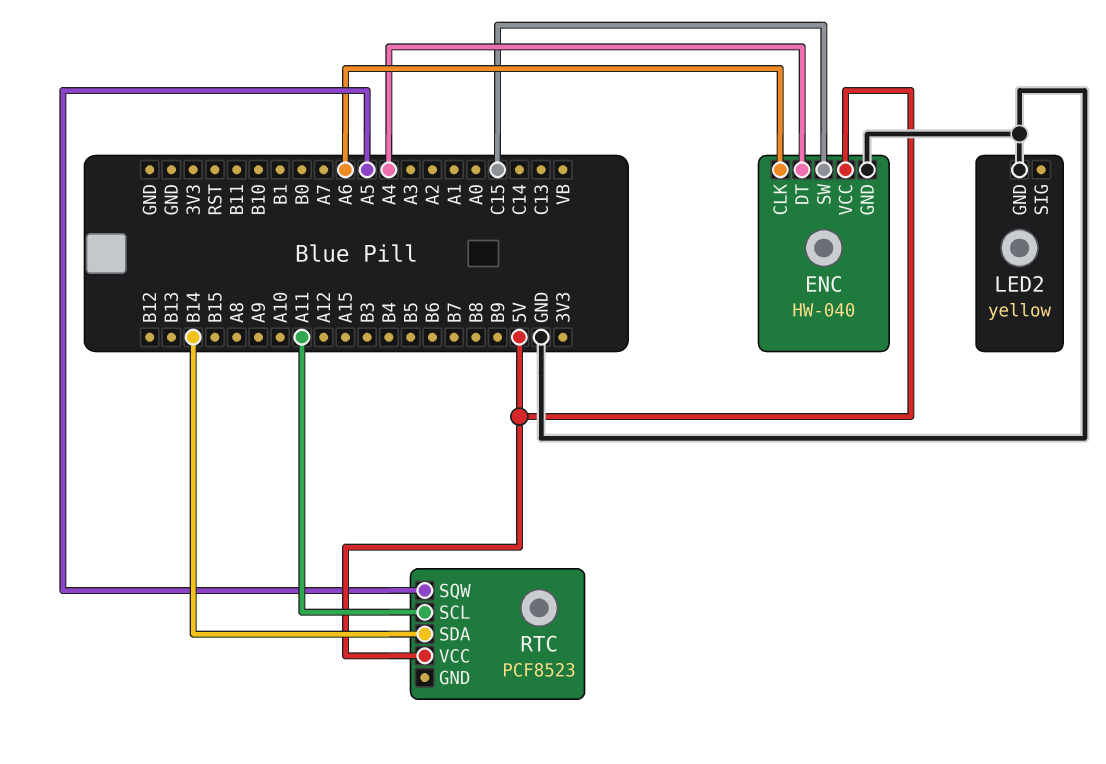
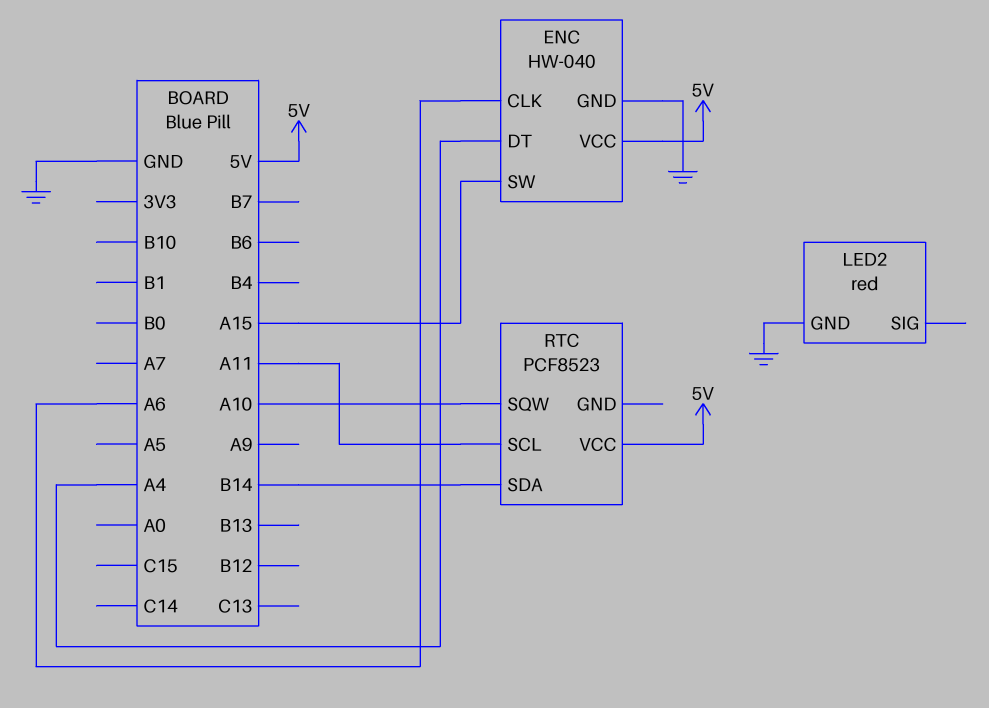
ENC pin SW: C15 -> A15
LED2: yellow -> red
RTC pin SQW: A5 -> A10

